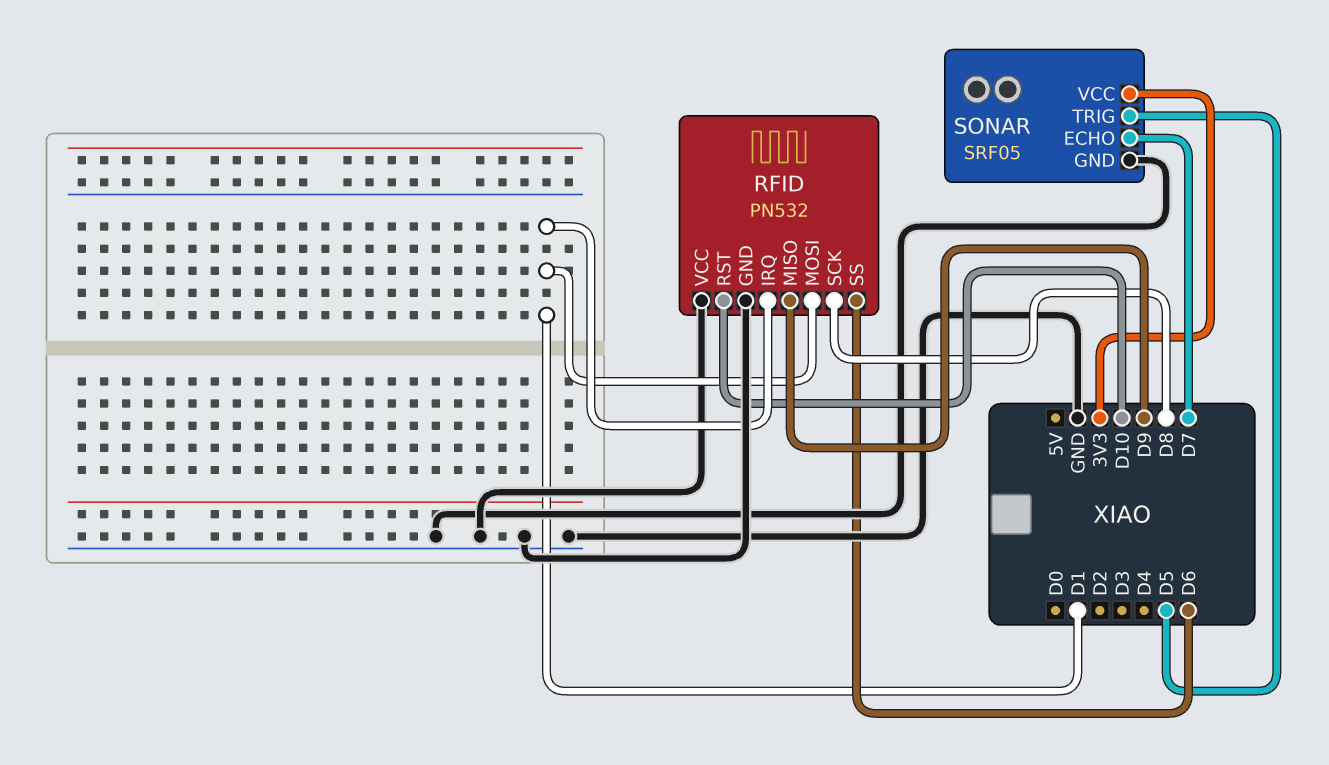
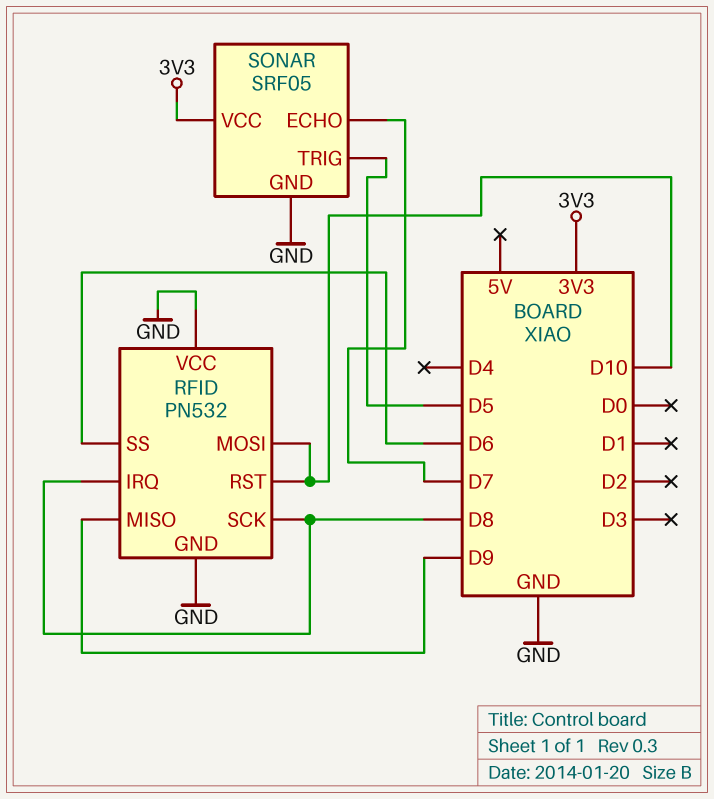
RFID pin IRQ: D1 -> D8
RFID pin MOSI: D1 -> D10

